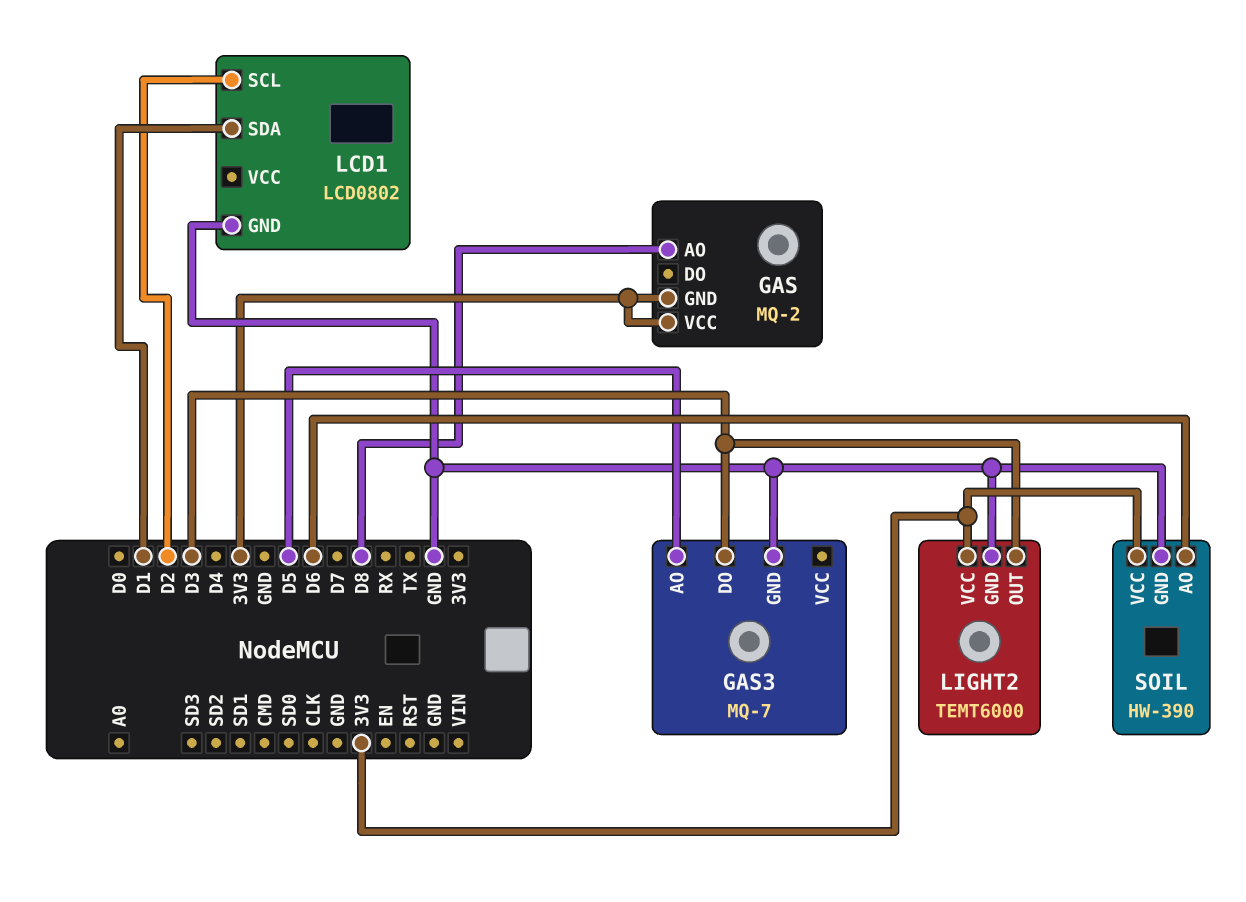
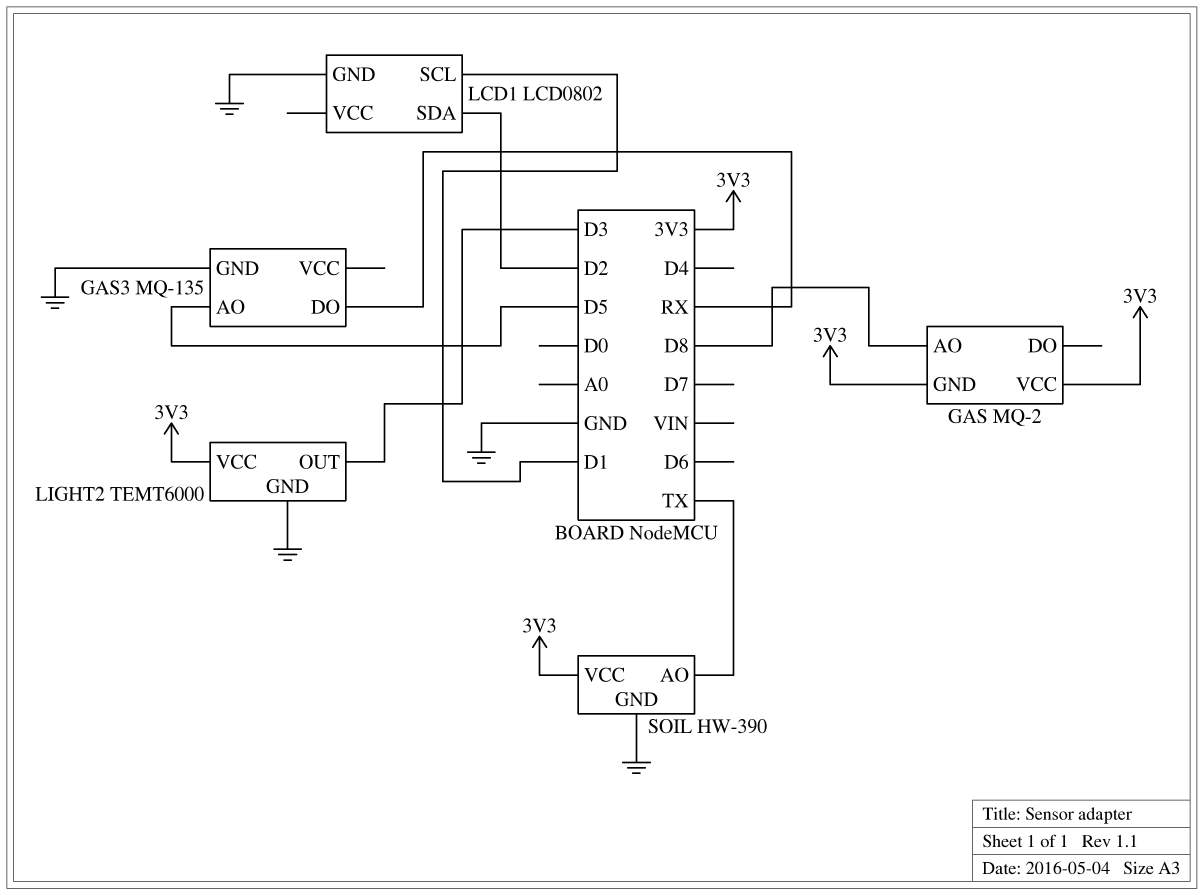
GAS3: MQ-7 -> MQ-135
GAS3 pin DO: D3 -> RX
LCD1 pin SCL: D2 -> D1
LCD1 pin SDA: D1 -> D2
SOIL pin AO: D6 -> TX

